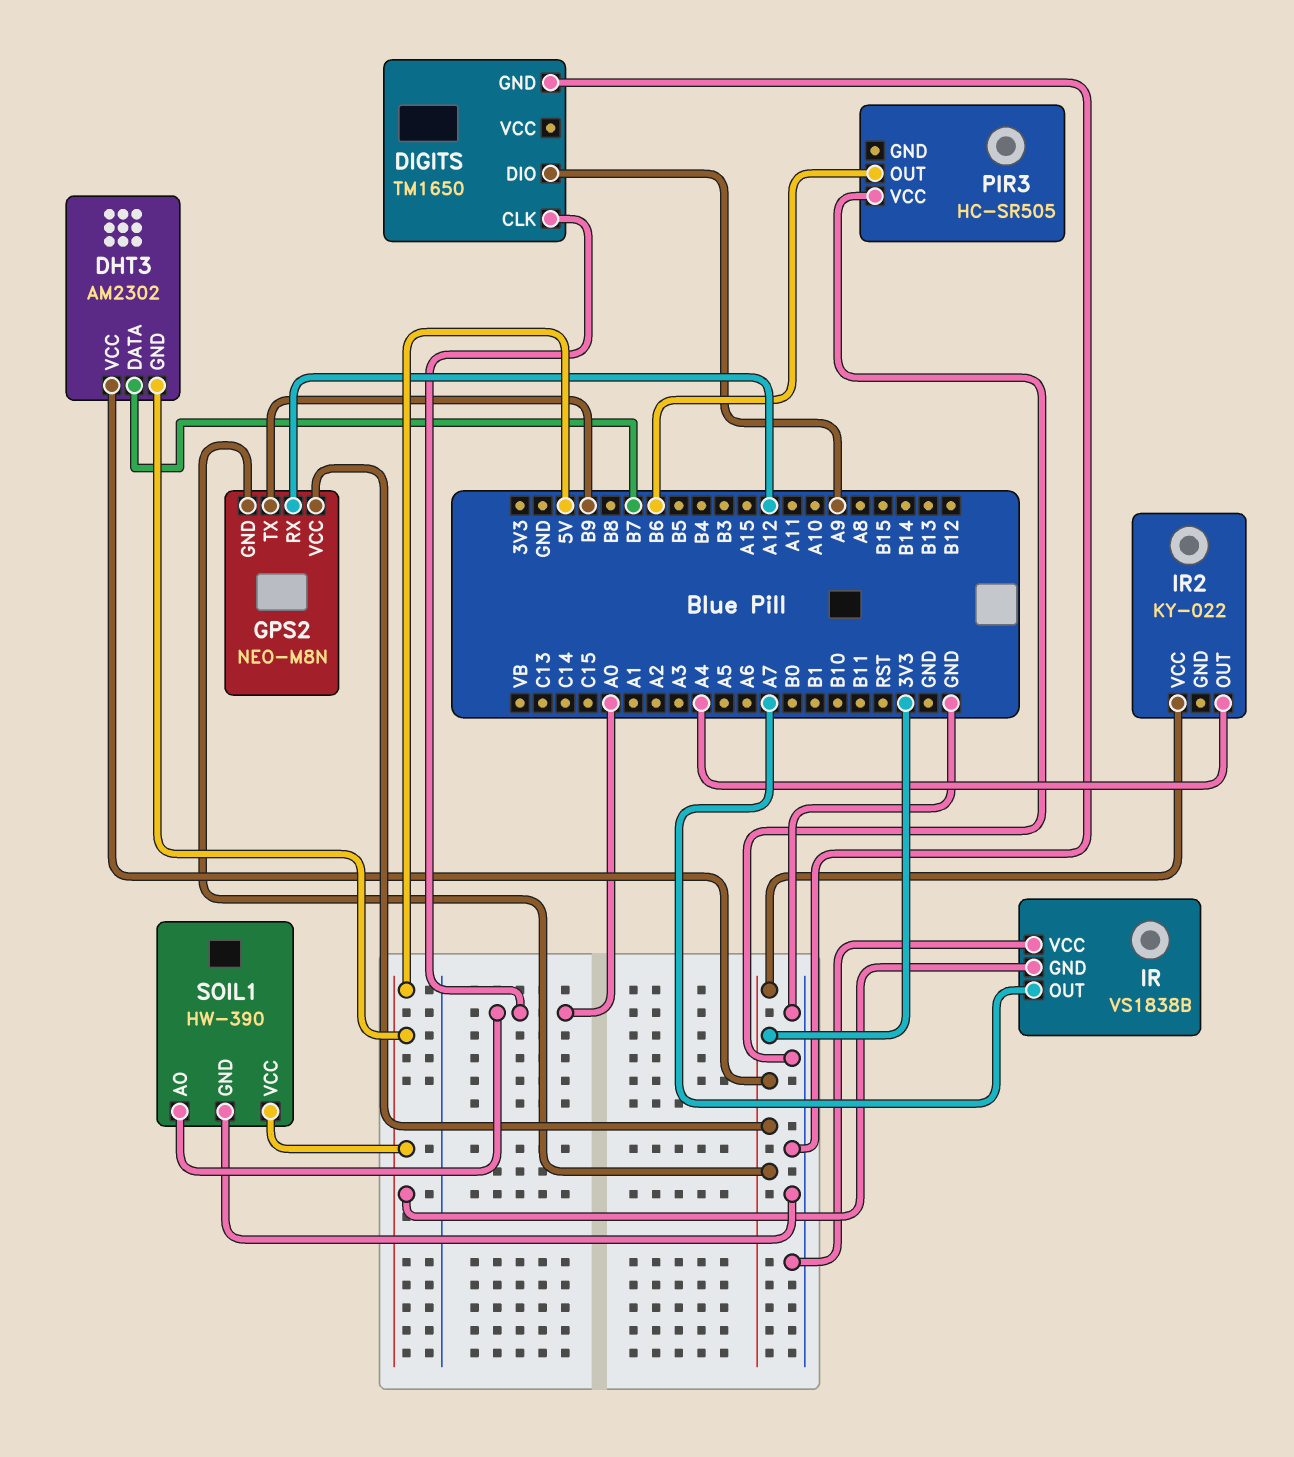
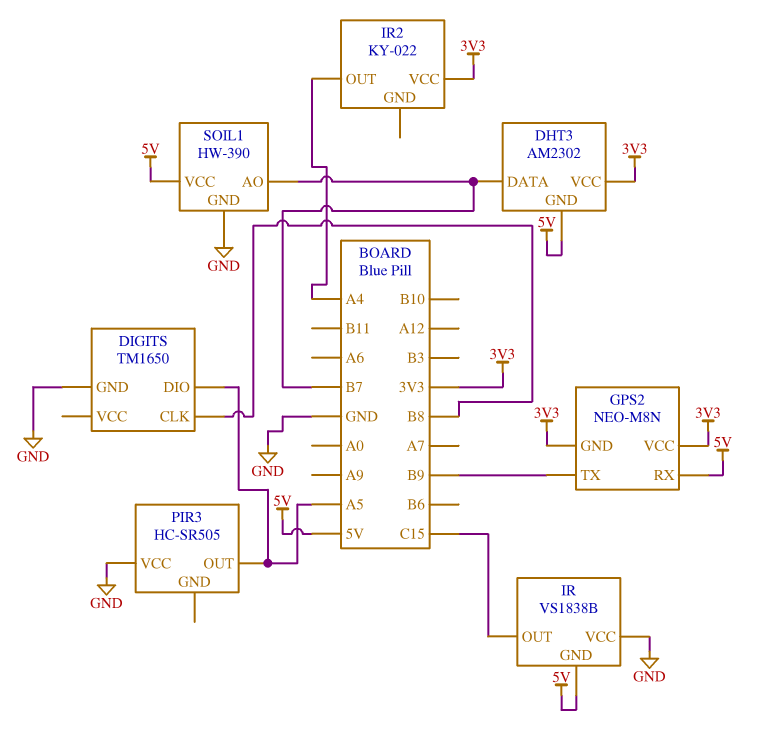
DIGITS pin CLK: A0 -> B8
DIGITS pin DIO: A9 -> A5
GPS2 pin RX: A12 -> 5V
IR pin OUT: A7 -> C15
PIR3 pin OUT: B6 -> A5
SOIL1 pin AO: A0 -> B7

